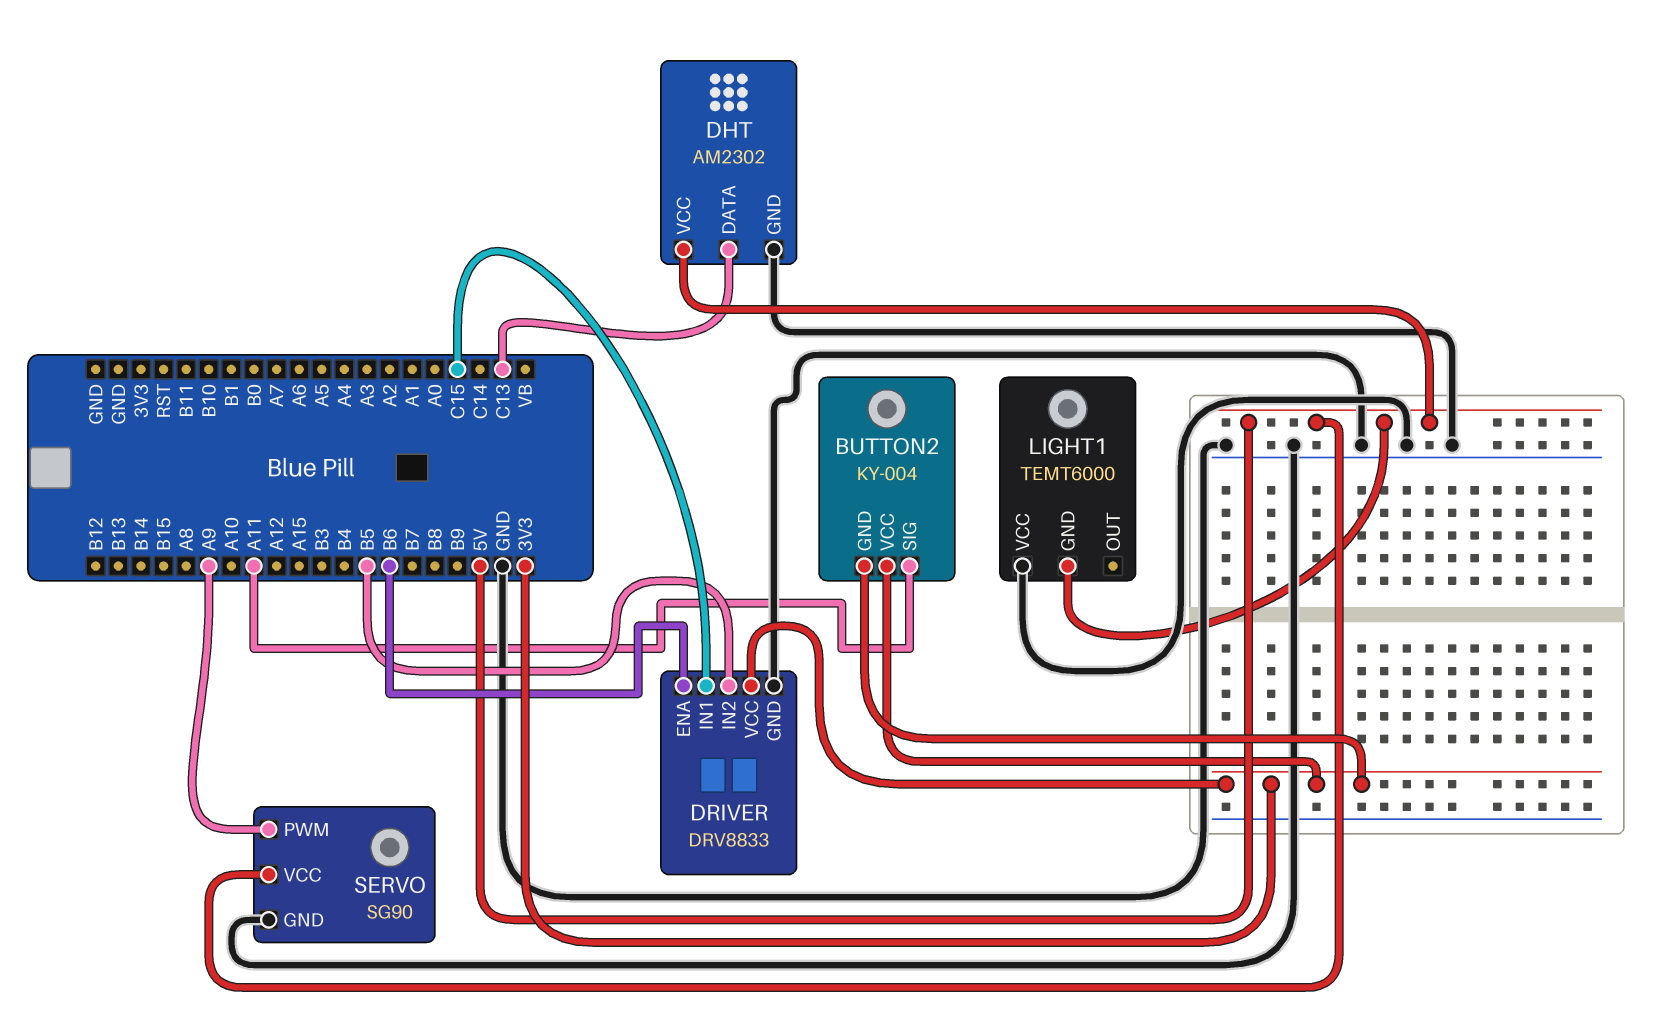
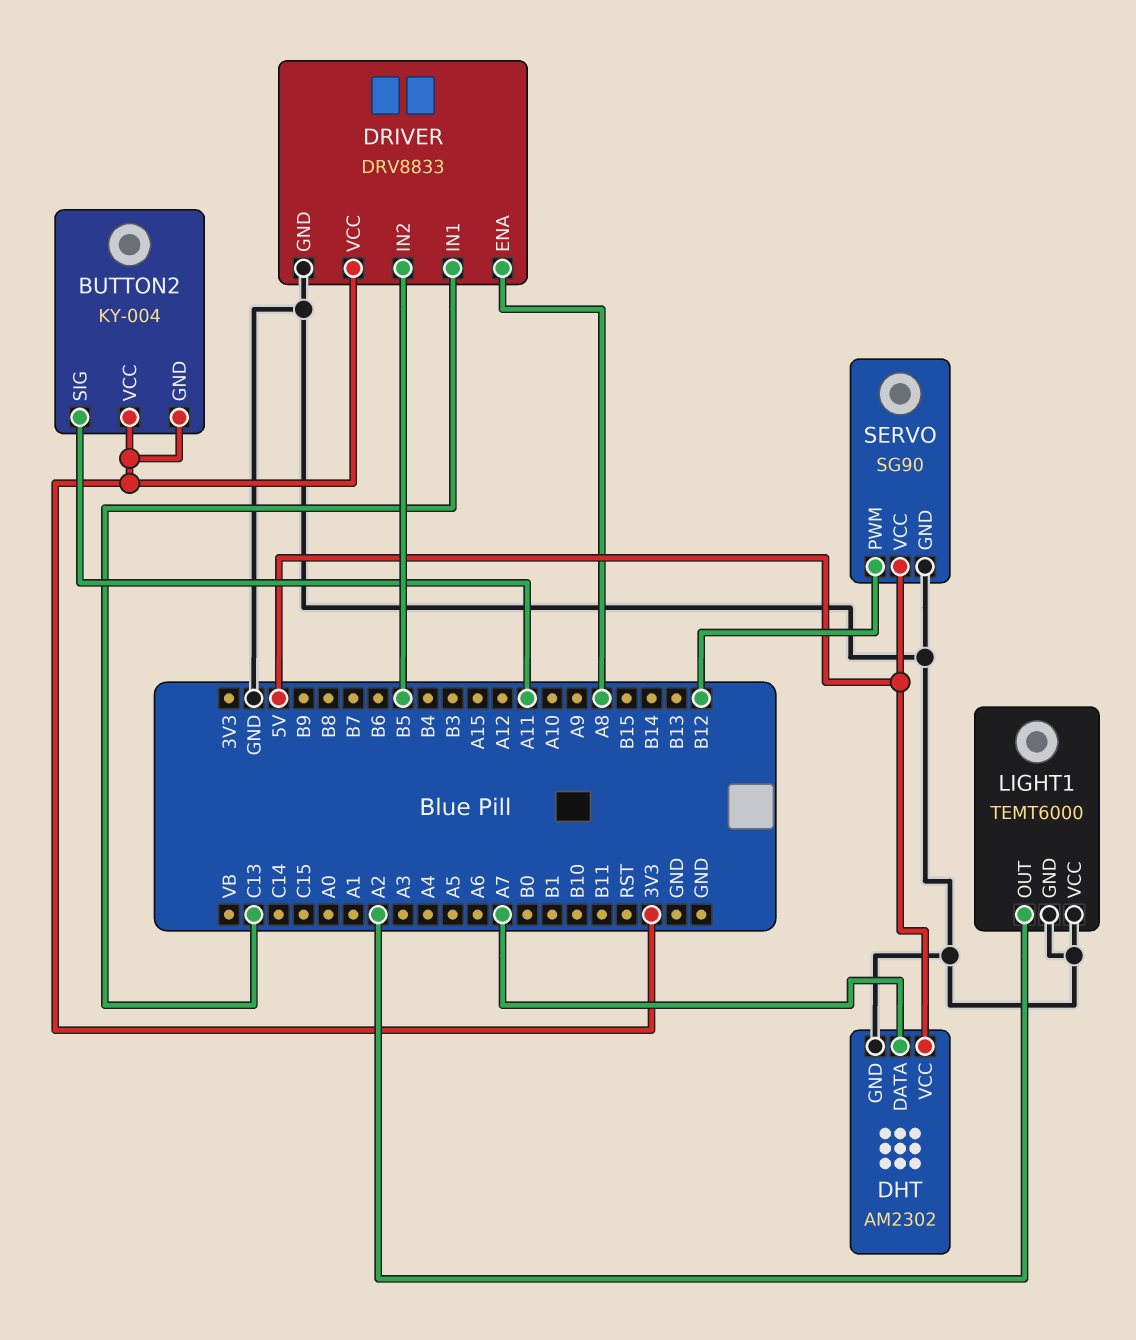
DHT pin DATA: C13 -> A7
DRIVER pin ENA: B6 -> A8
DRIVER pin IN1: C15 -> C13
LIGHT1 pin GND: 5V -> GND
LIGHT1 pin OUT: none -> A2
SERVO pin PWM: A9 -> B12

